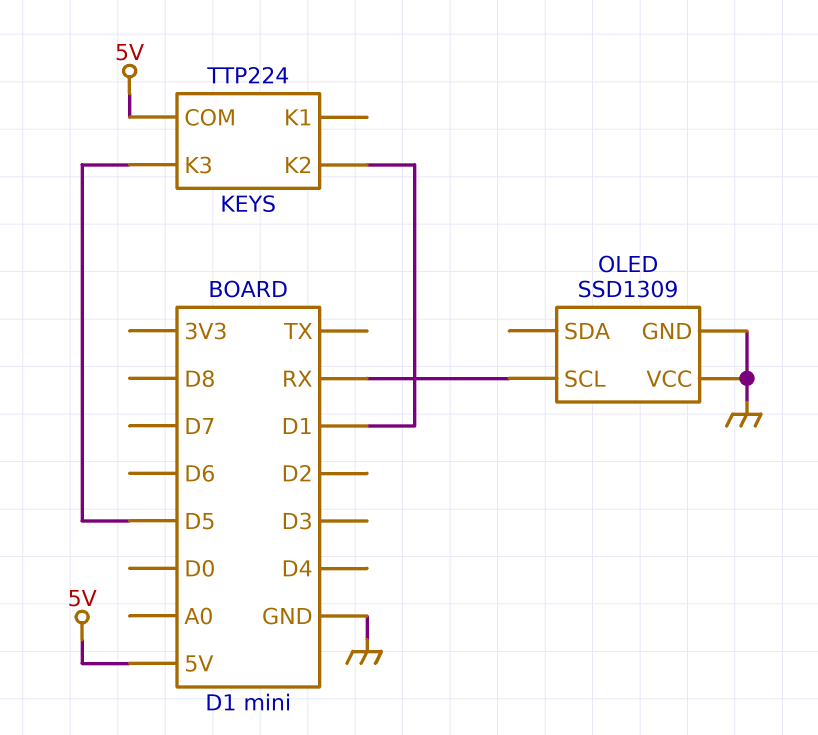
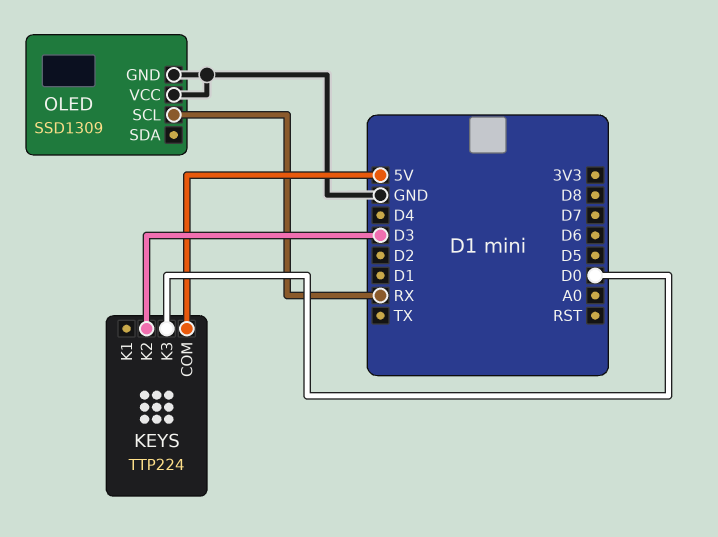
KEYS pin K2: D1 -> D3
KEYS pin K3: D5 -> D0

